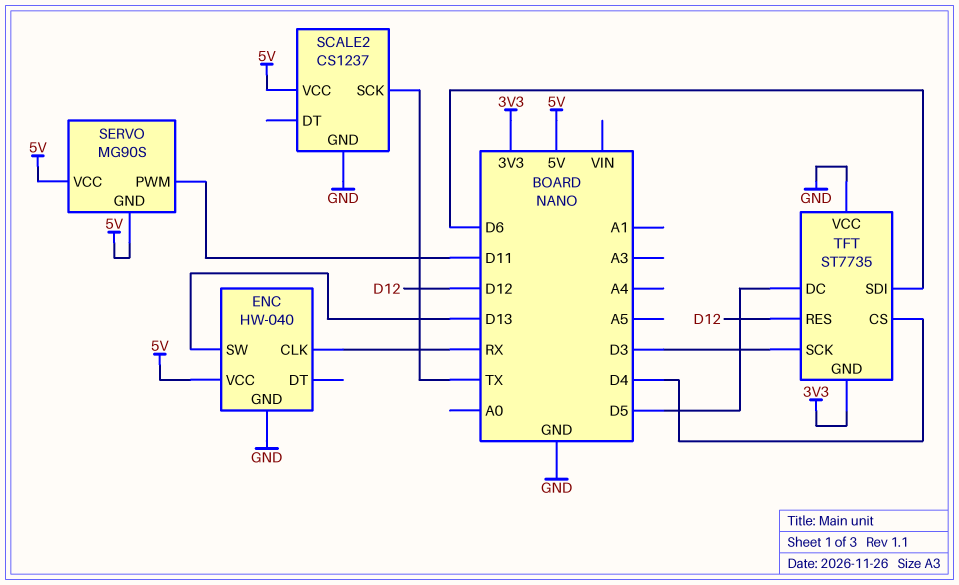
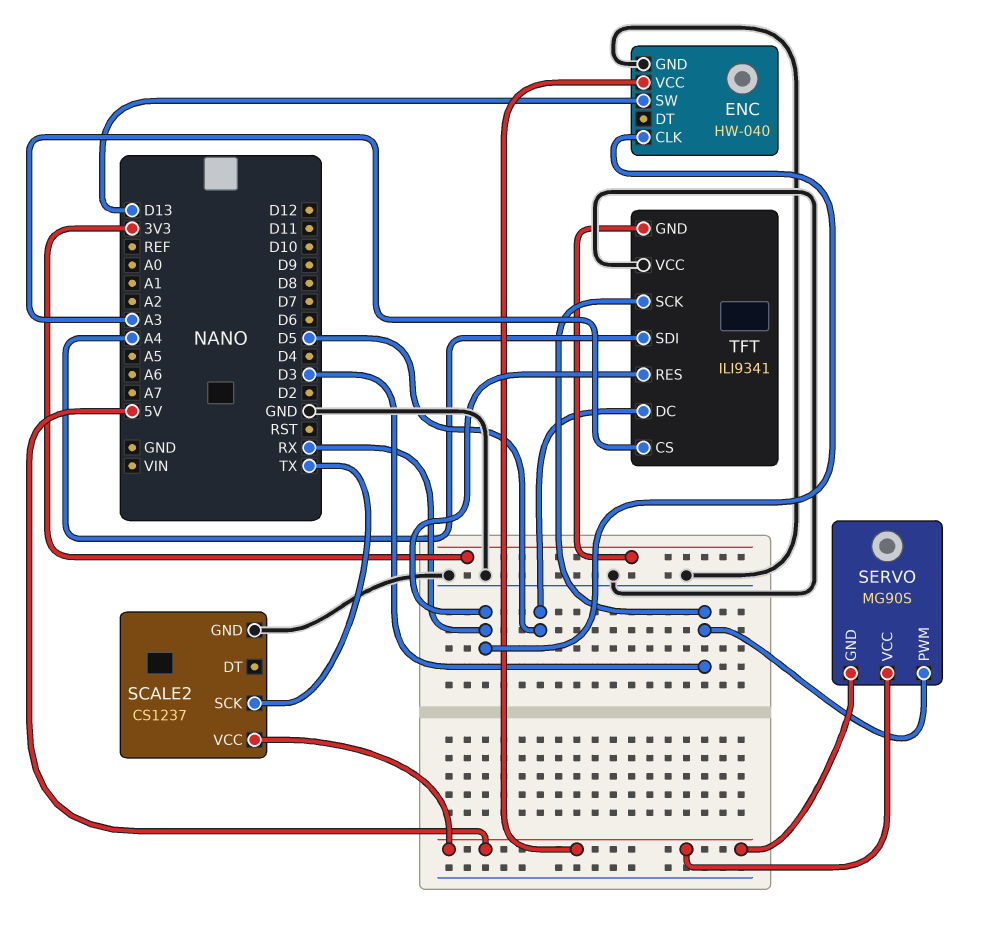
SERVO pin PWM: D11 -> D3
TFT: ST7735 -> ILI9341
TFT pin CS: D4 -> A3
TFT pin RES: D12 -> RX
TFT pin SDI: D6 -> A4

